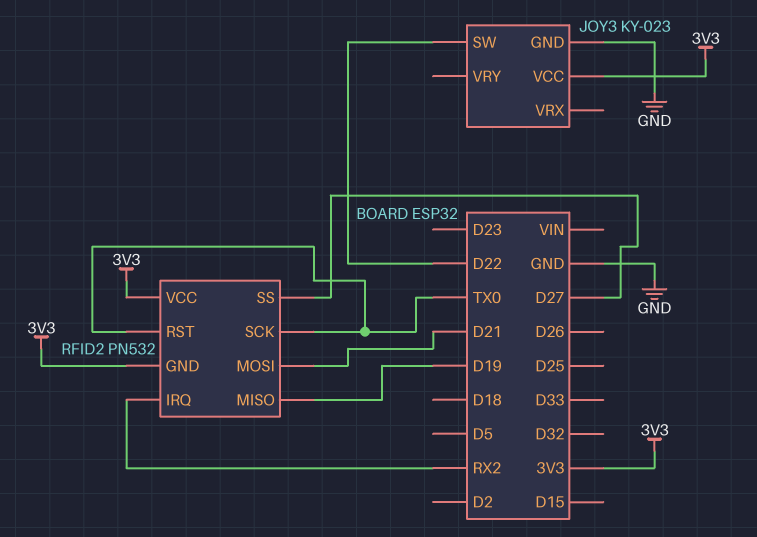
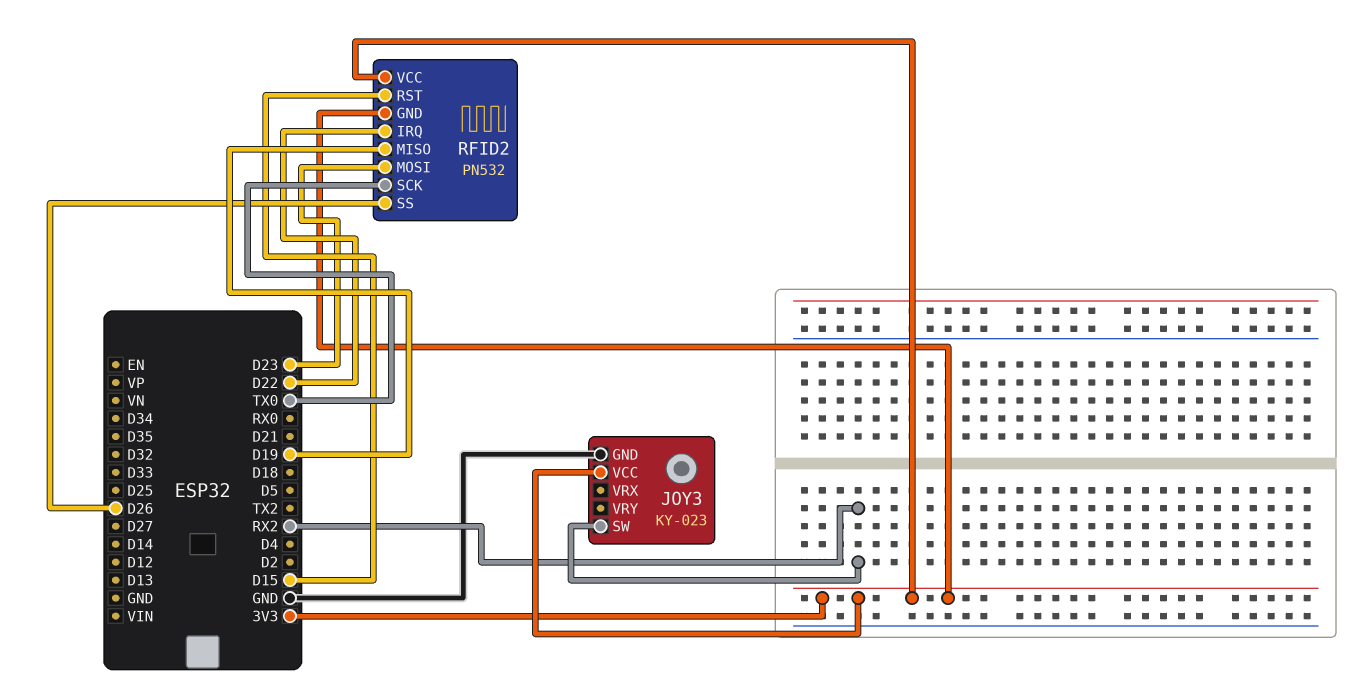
JOY3 pin SW: D22 -> RX2
RFID2 pin IRQ: RX2 -> D22
RFID2 pin MOSI: D21 -> D23
RFID2 pin RST: TX0 -> D15
RFID2 pin SS: D27 -> D26

